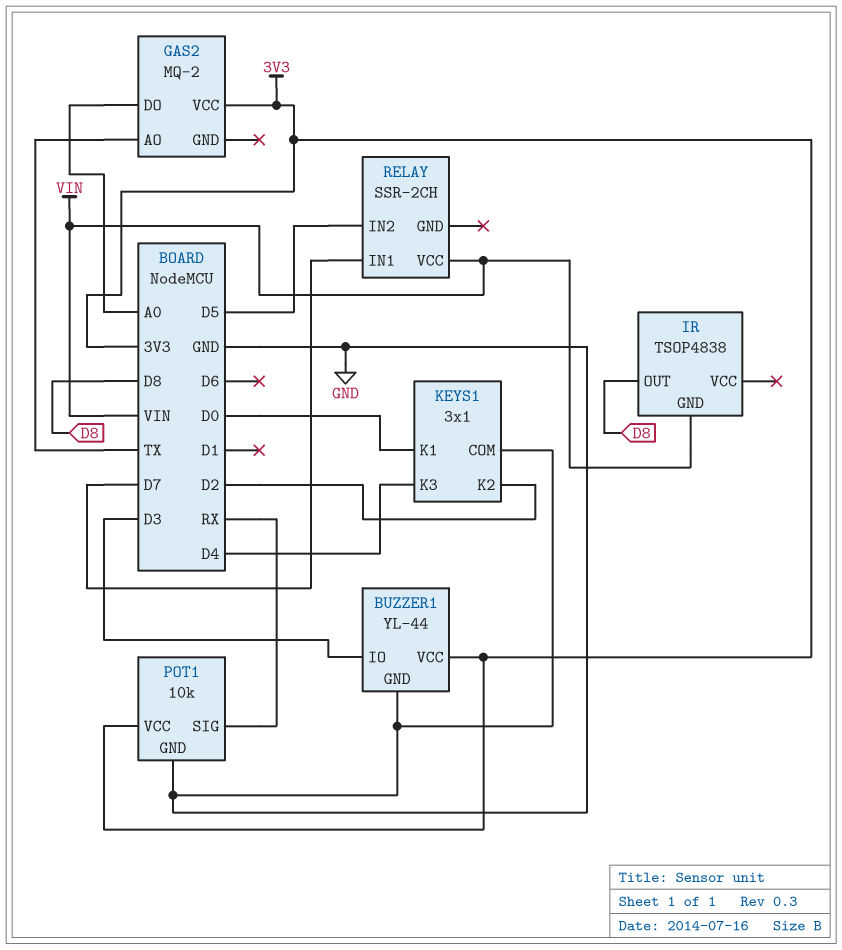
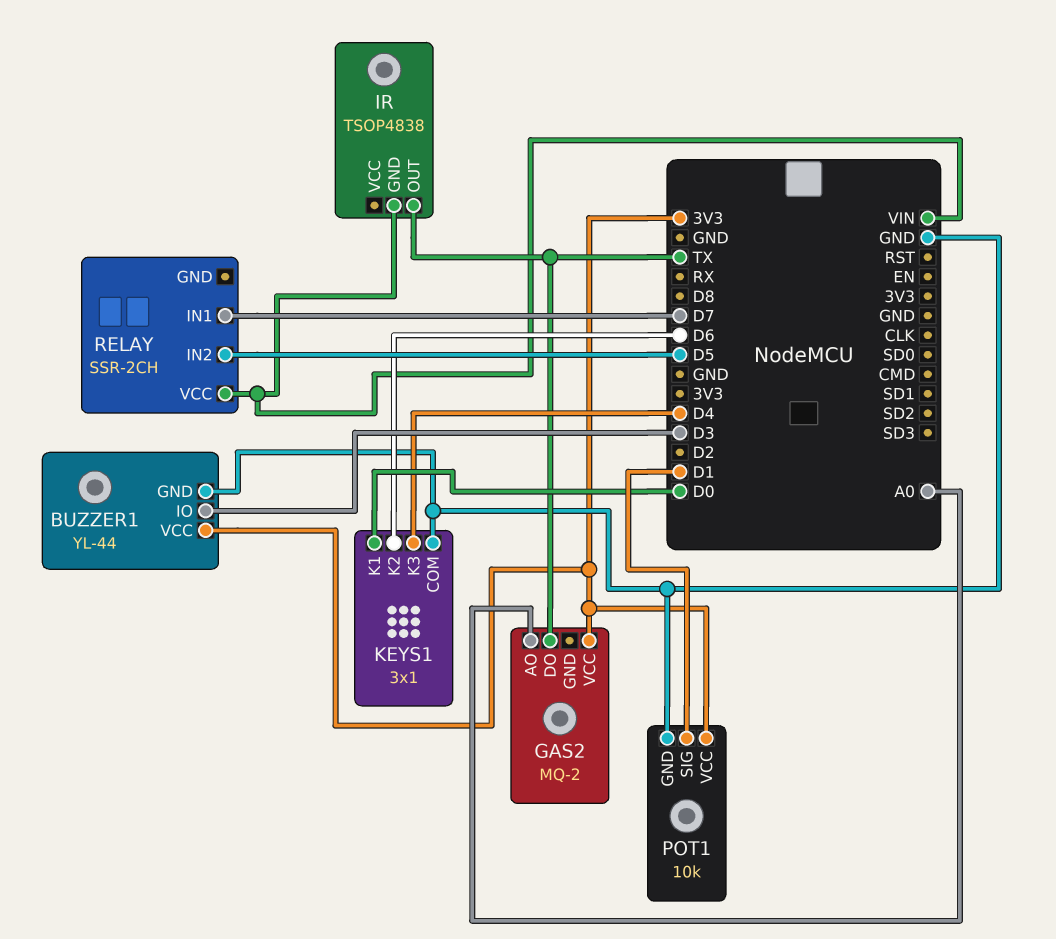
GAS2 pin AO: TX -> A0
GAS2 pin DO: A0 -> TX
IR pin OUT: D8 -> TX
KEYS1 pin K2: D2 -> D6
POT1 pin SIG: RX -> D1

